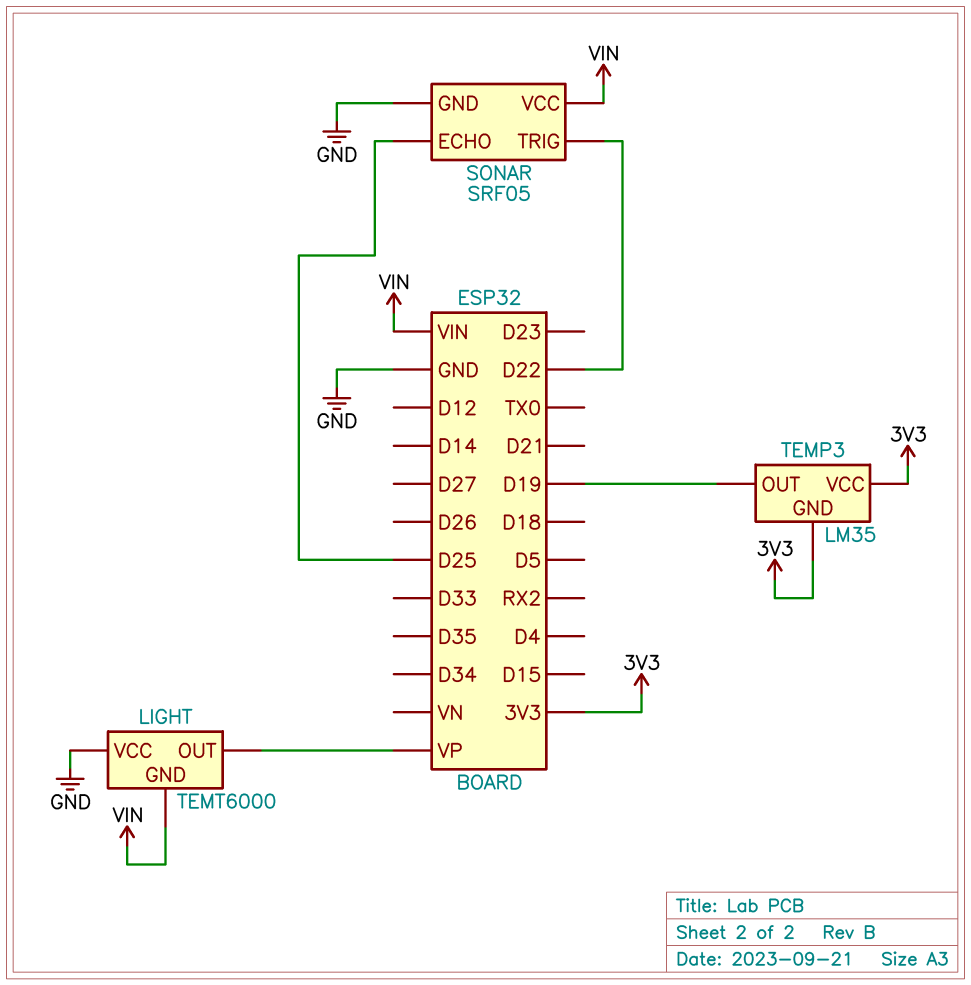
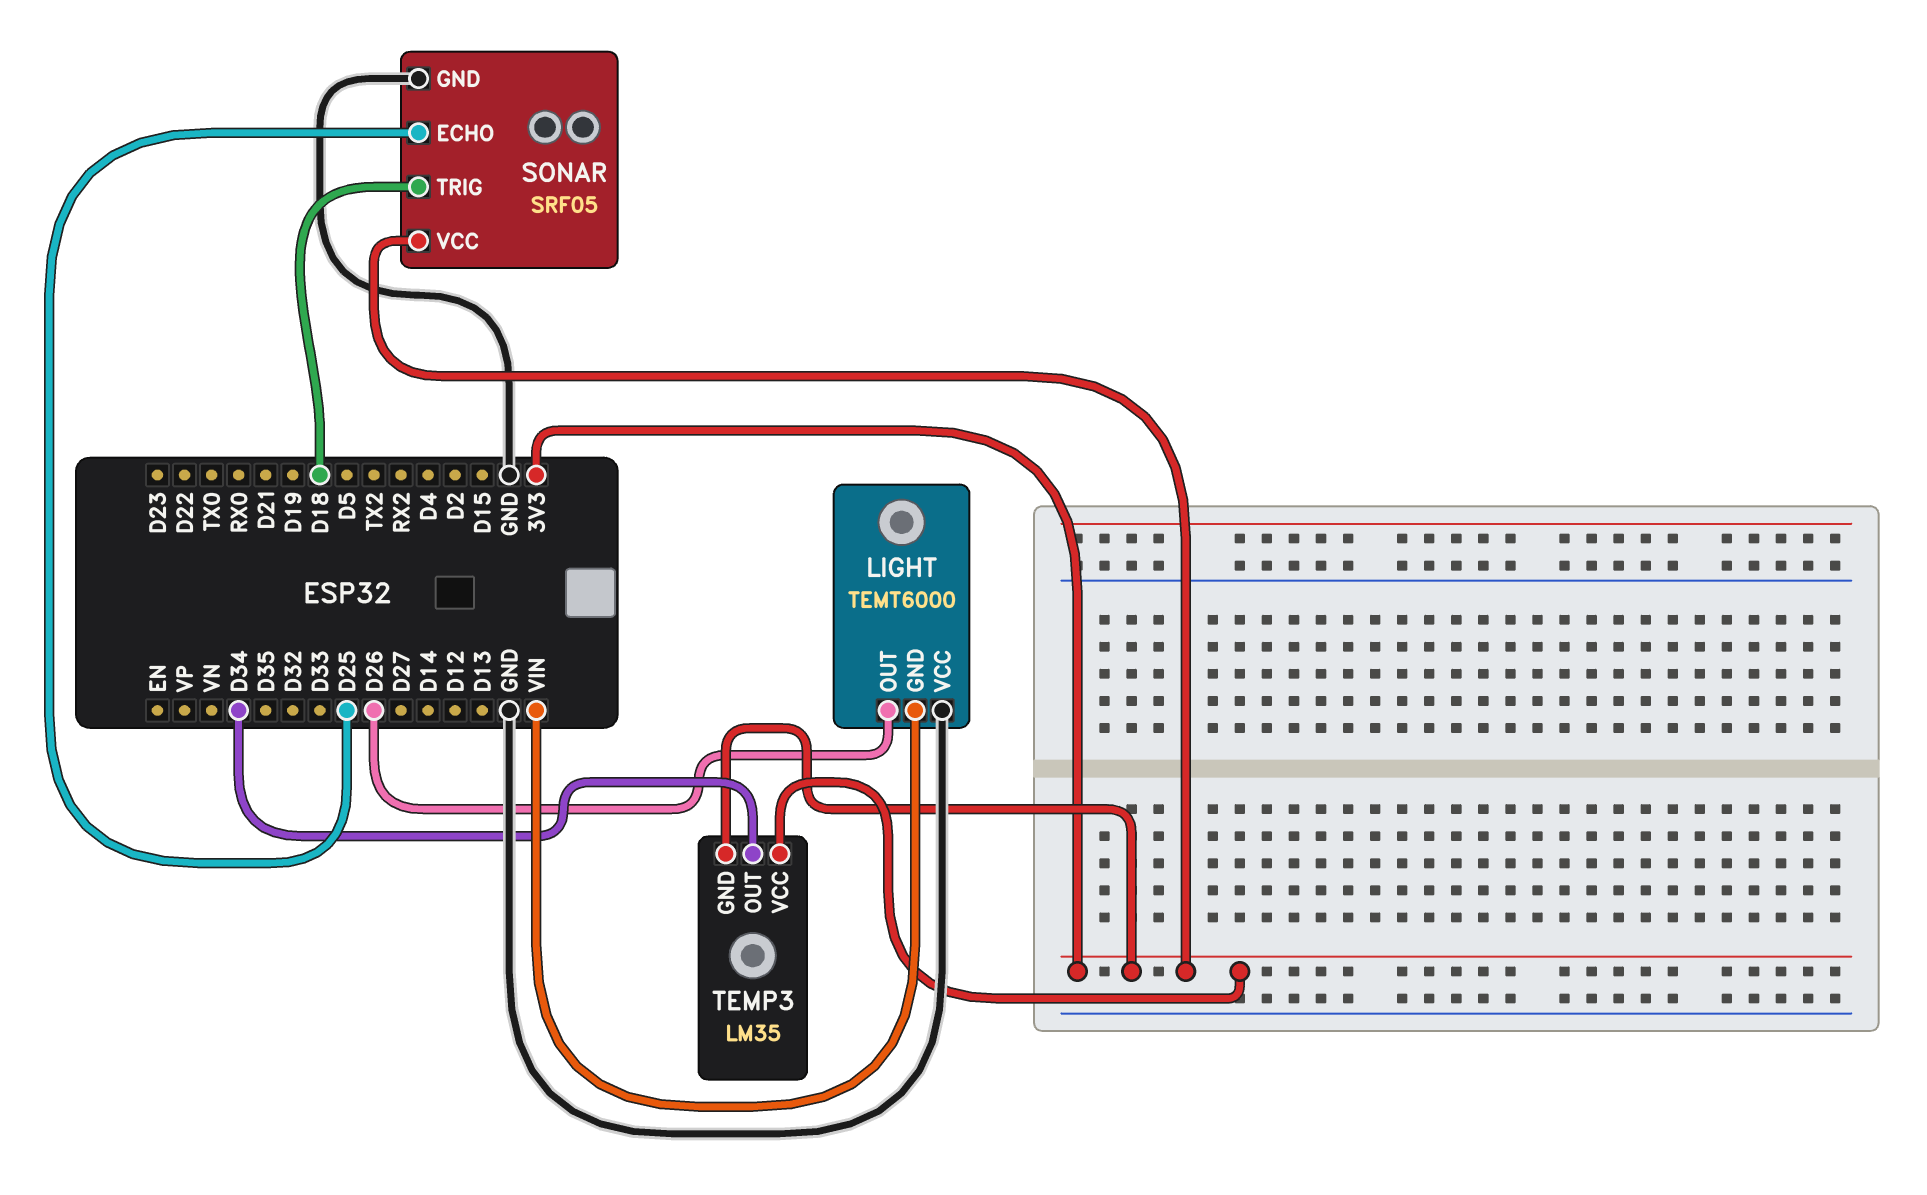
LIGHT pin OUT: VP -> D26
SONAR pin TRIG: D22 -> D18
SONAR pin VCC: VIN -> 3V3
TEMP3 pin OUT: D19 -> D34

